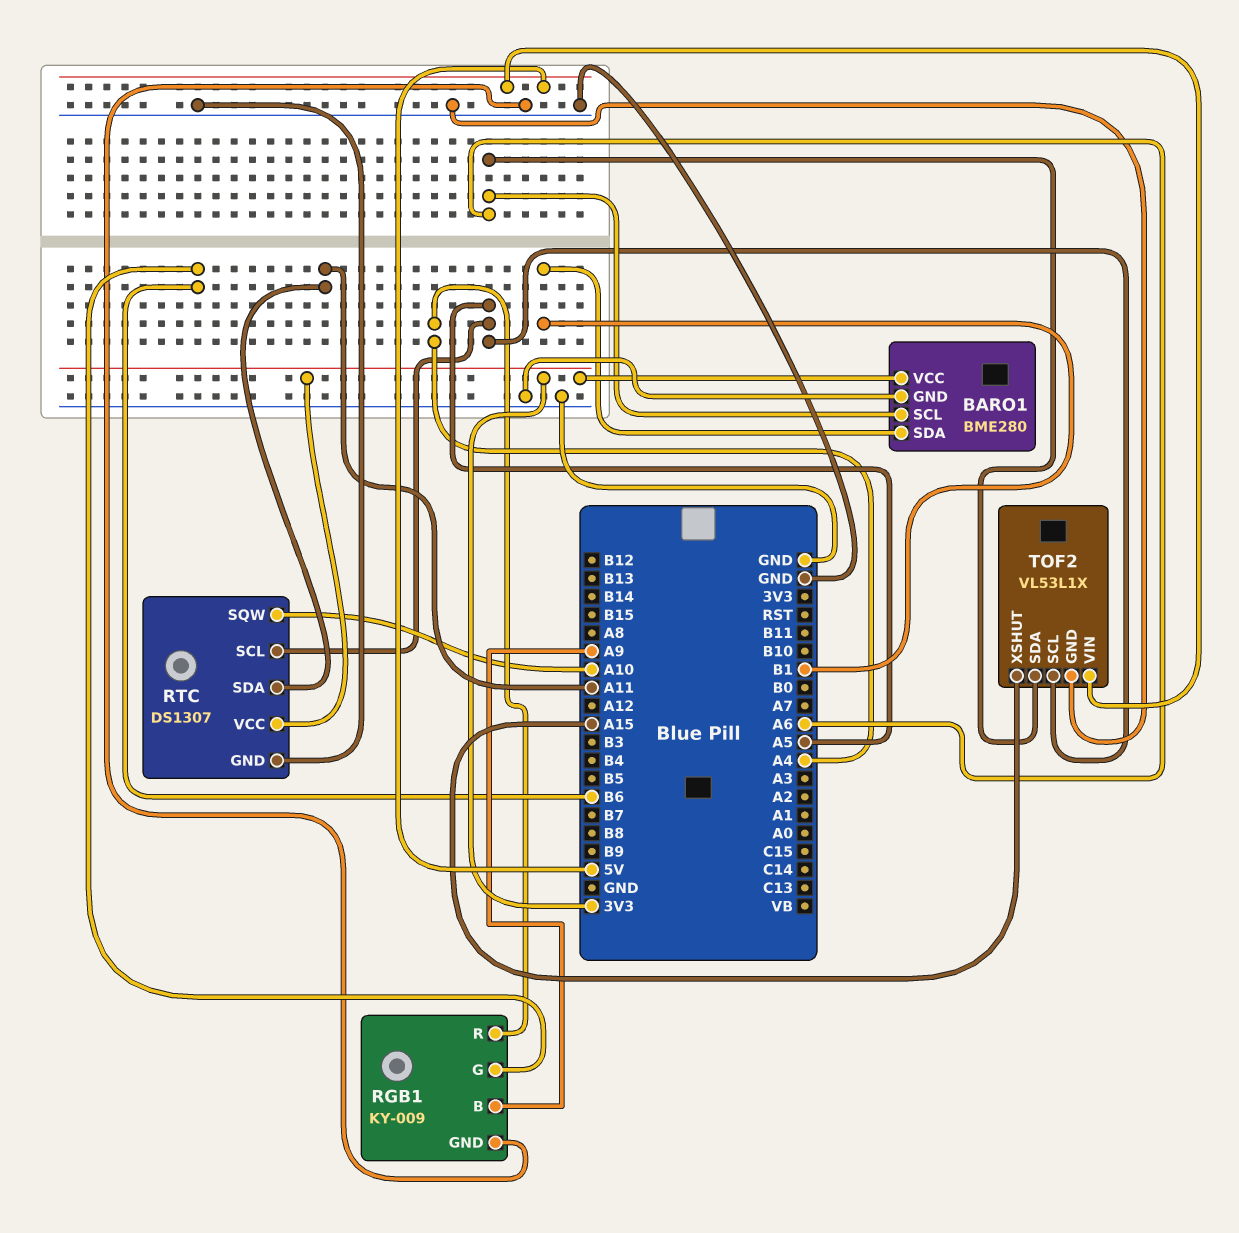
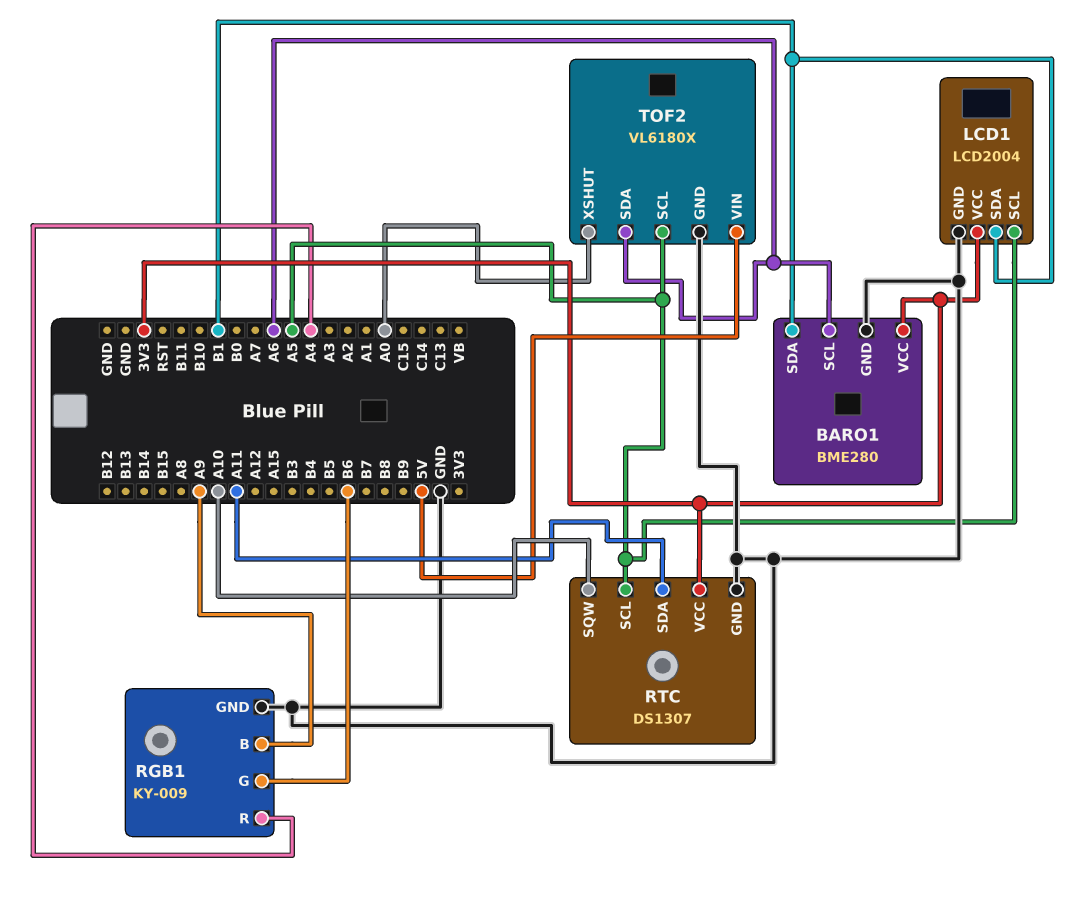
LCD1: none -> LCD2004
LCD1 pin GND: none -> GND
LCD1 pin SCL: none -> A5
LCD1 pin SDA: none -> B1
LCD1 pin VCC: none -> 3V3
TOF2: VL53L1X -> VL6180X
TOF2 pin XSHUT: A15 -> A0

